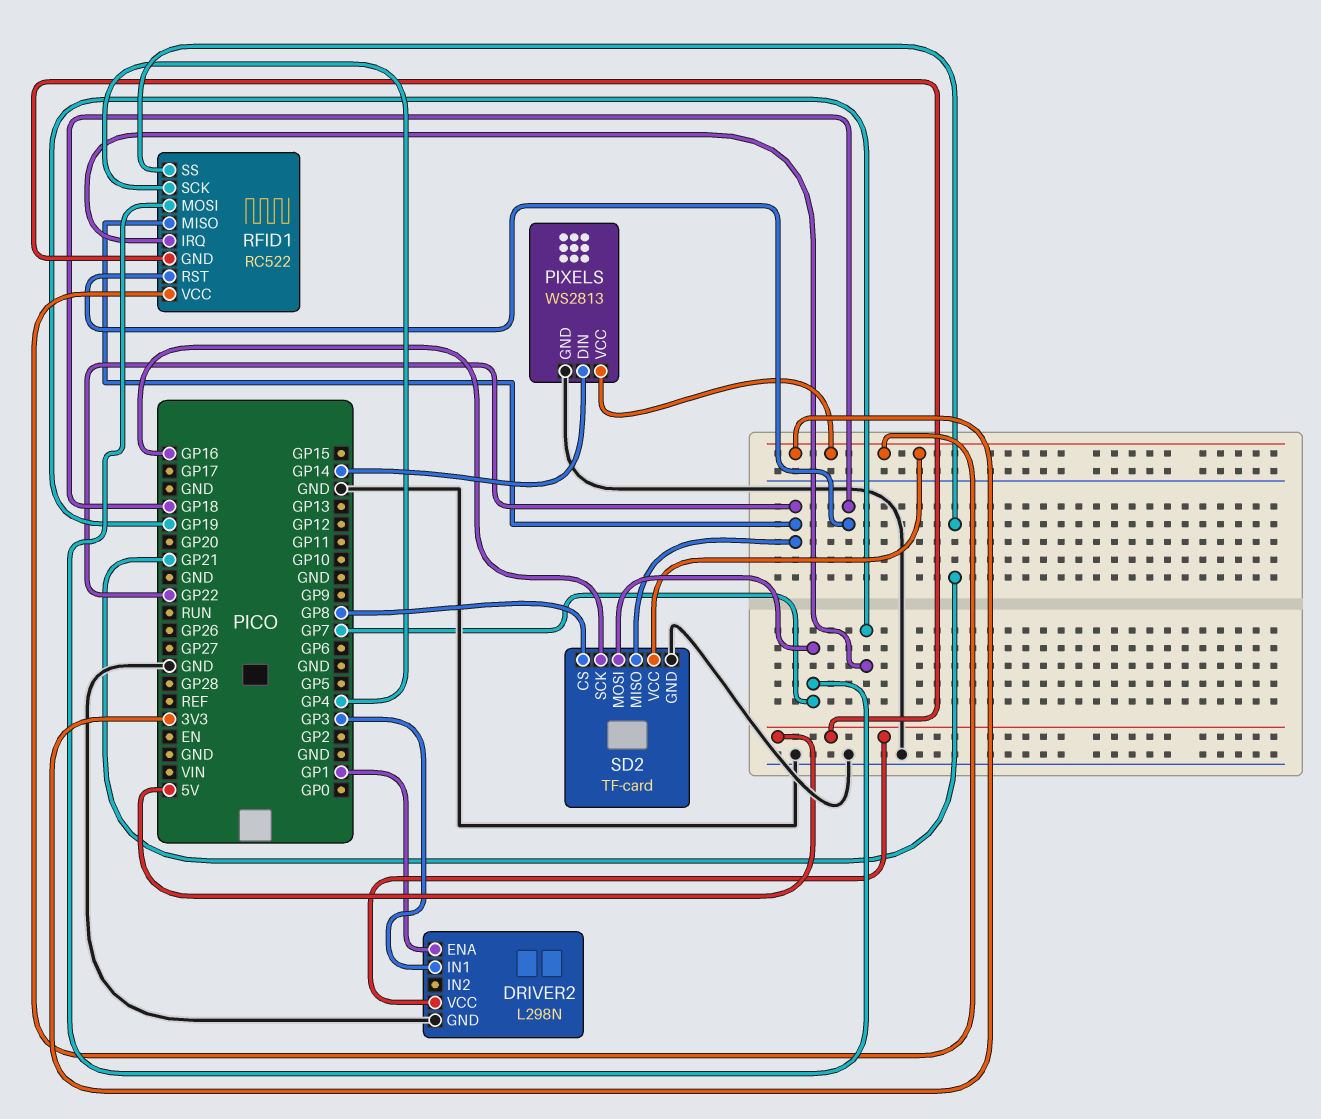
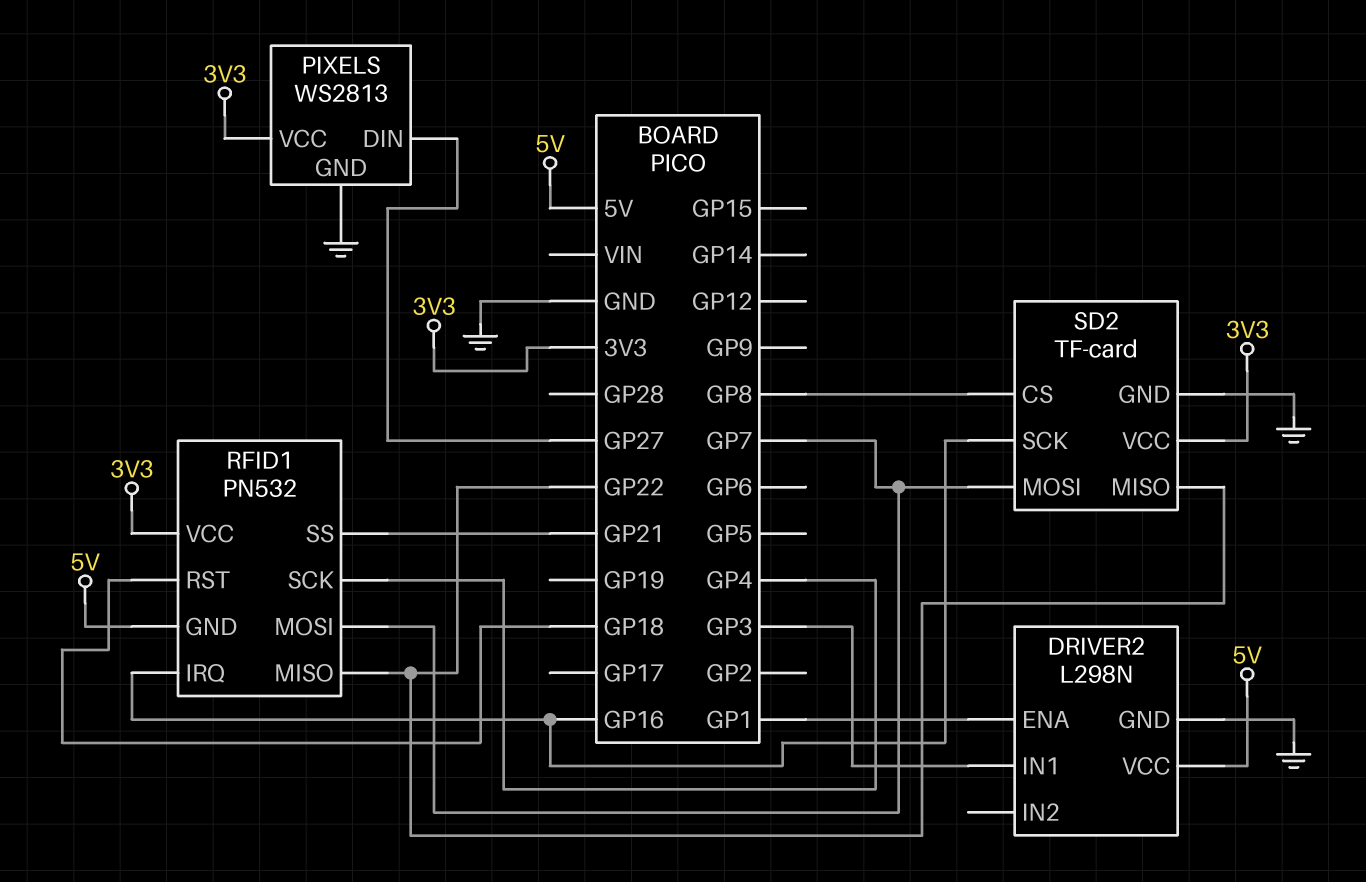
PIXELS pin DIN: GP14 -> GP27
RFID1: RC522 -> PN532
RFID1 pin IRQ: GP19 -> GP16

